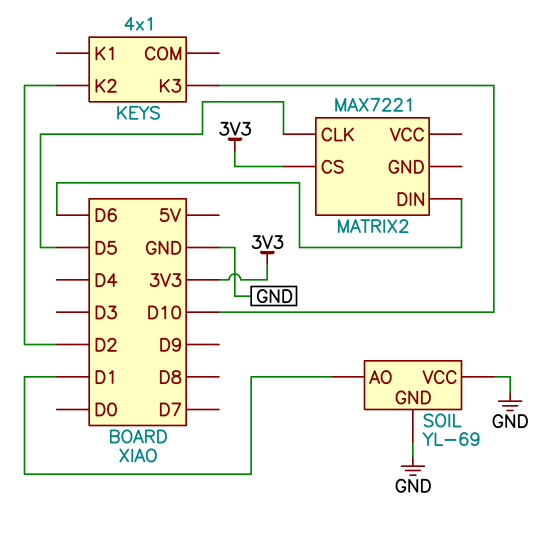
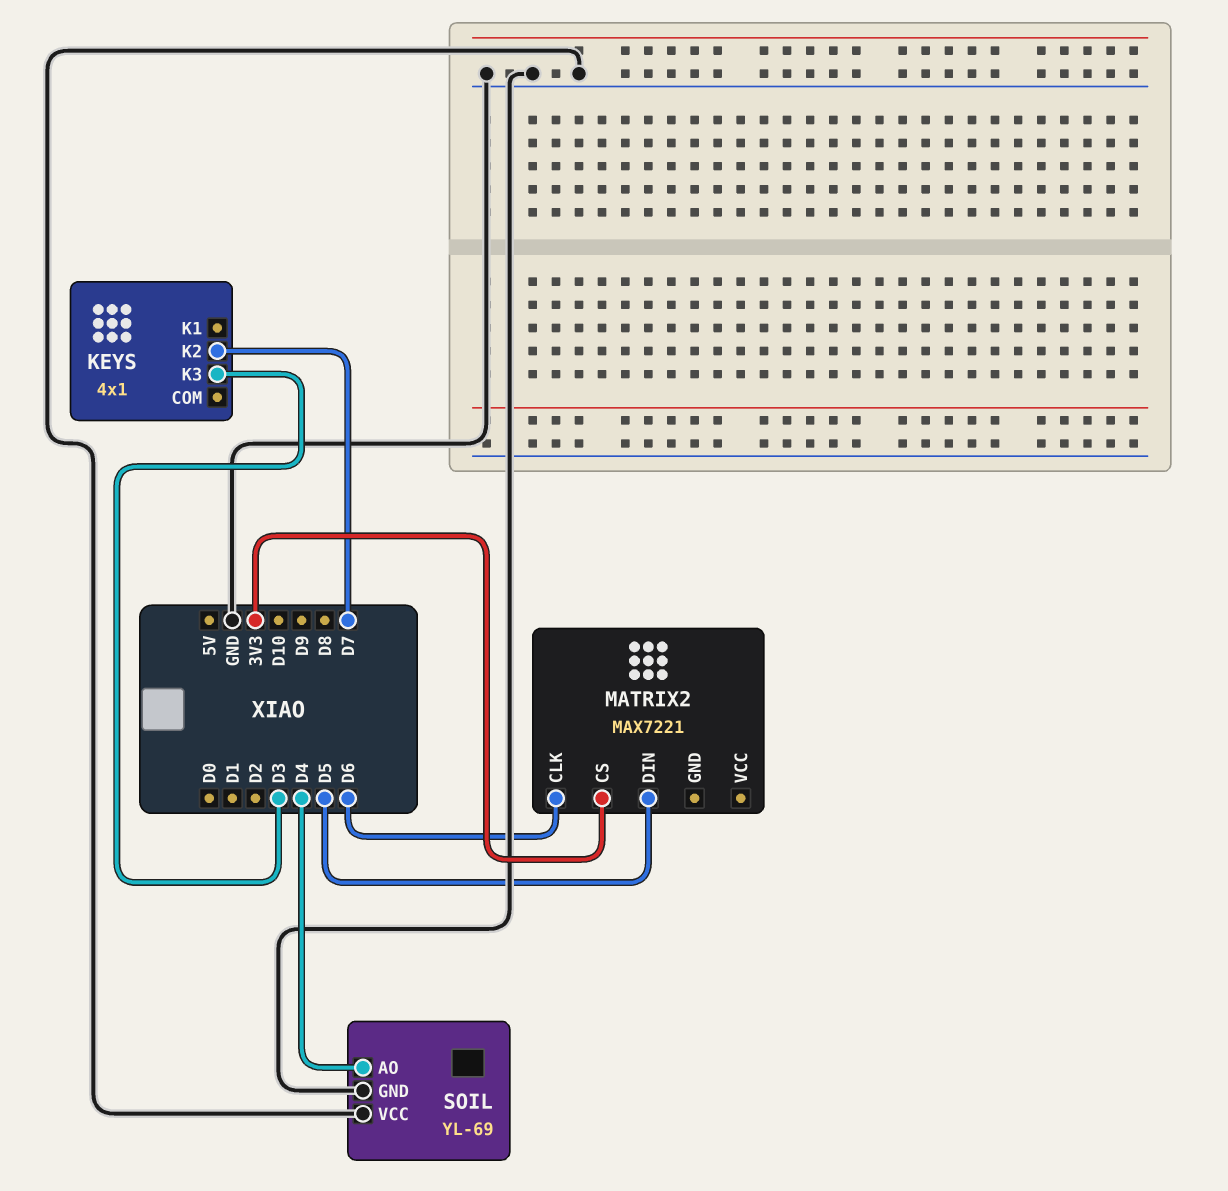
KEYS pin K2: D2 -> D7
KEYS pin K3: D10 -> D3
MATRIX2 pin CLK: D5 -> D6
MATRIX2 pin DIN: D6 -> D5
SOIL pin AO: D1 -> D4

